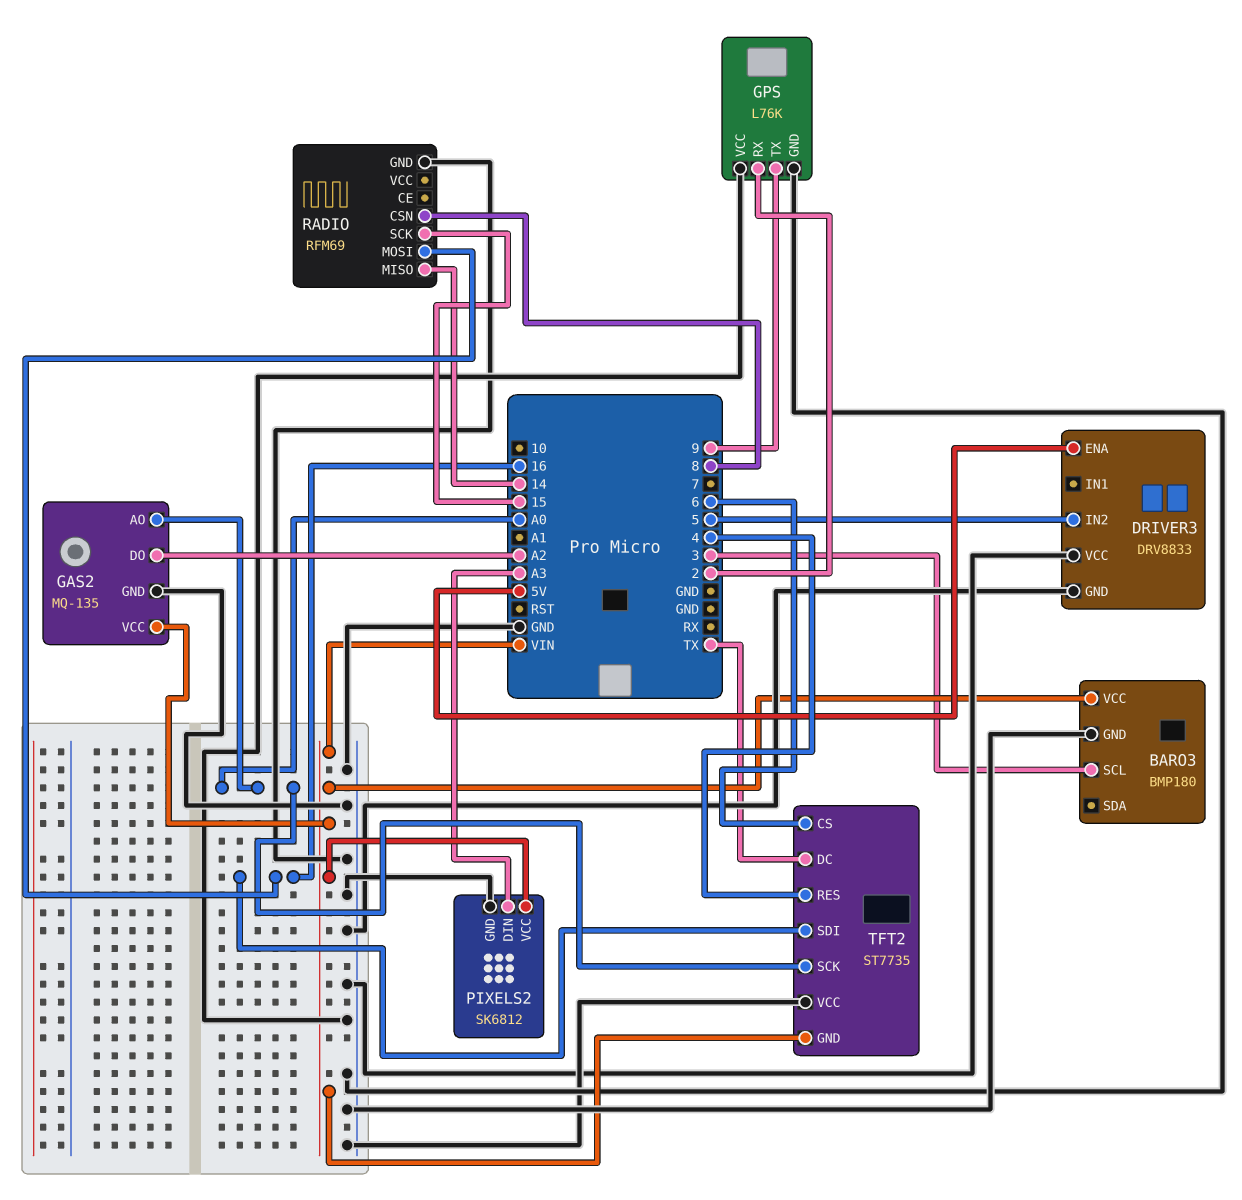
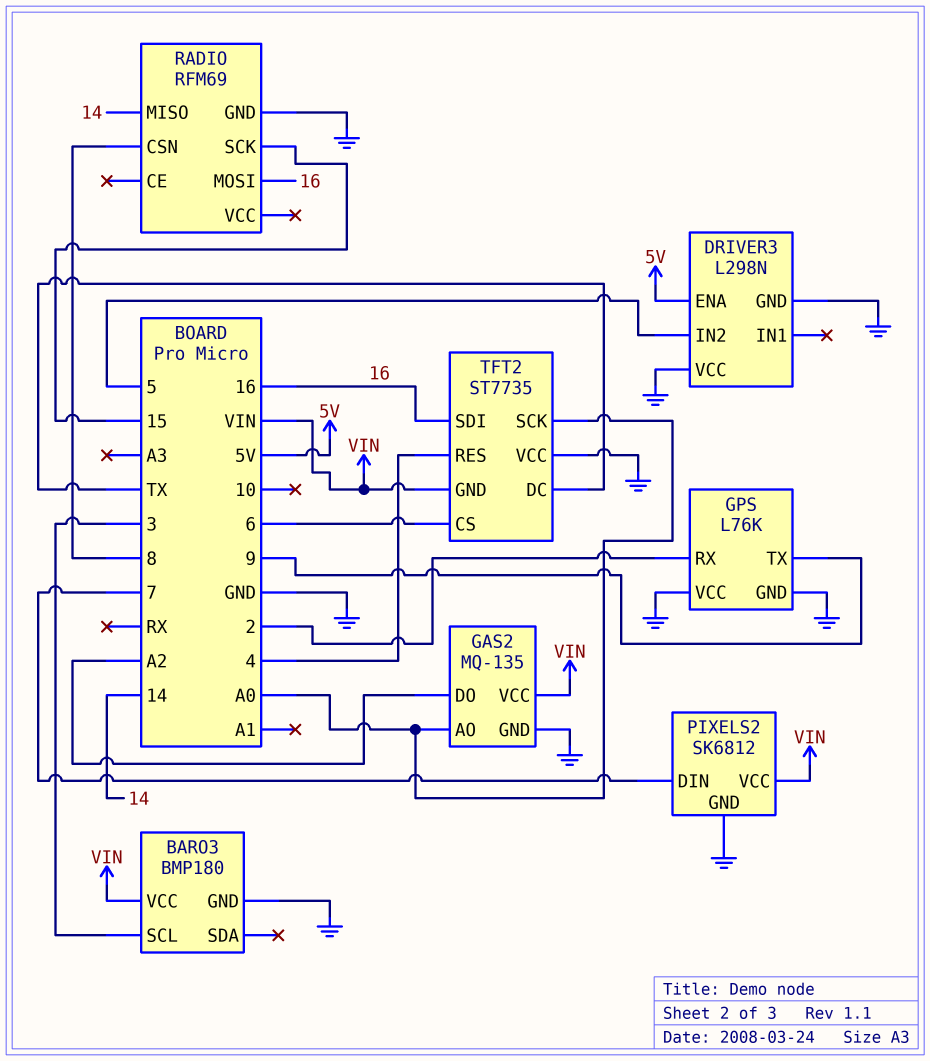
DRIVER3: DRV8833 -> L298N
PIXELS2 pin DIN: A3 -> 7

